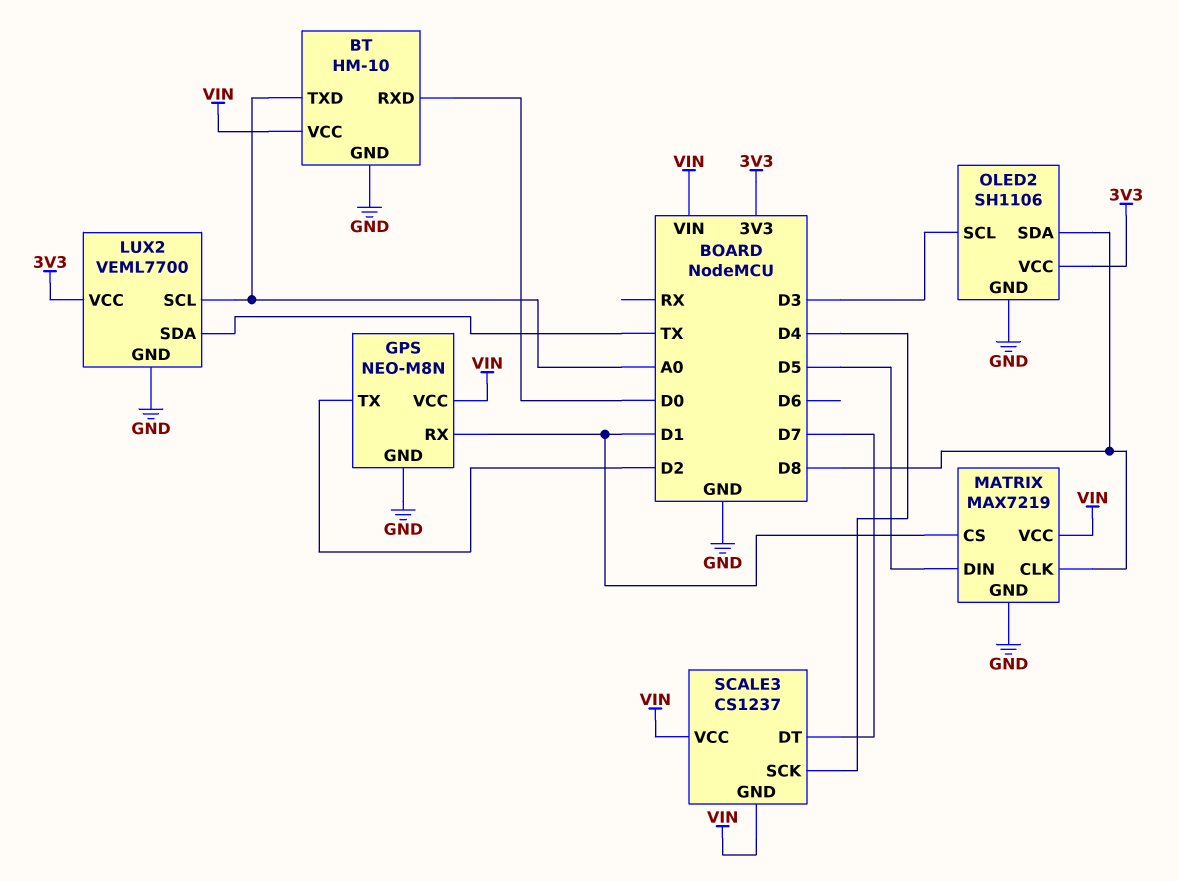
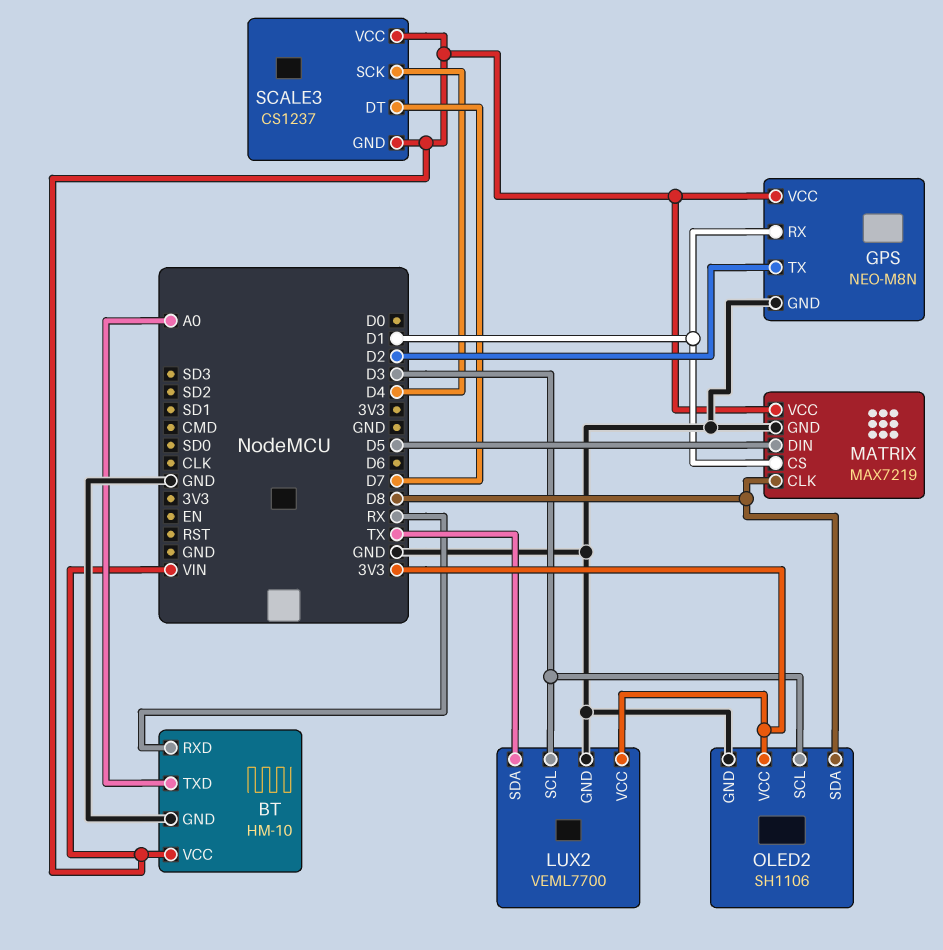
BT pin RXD: D0 -> RX
LUX2 pin SCL: A0 -> D3

